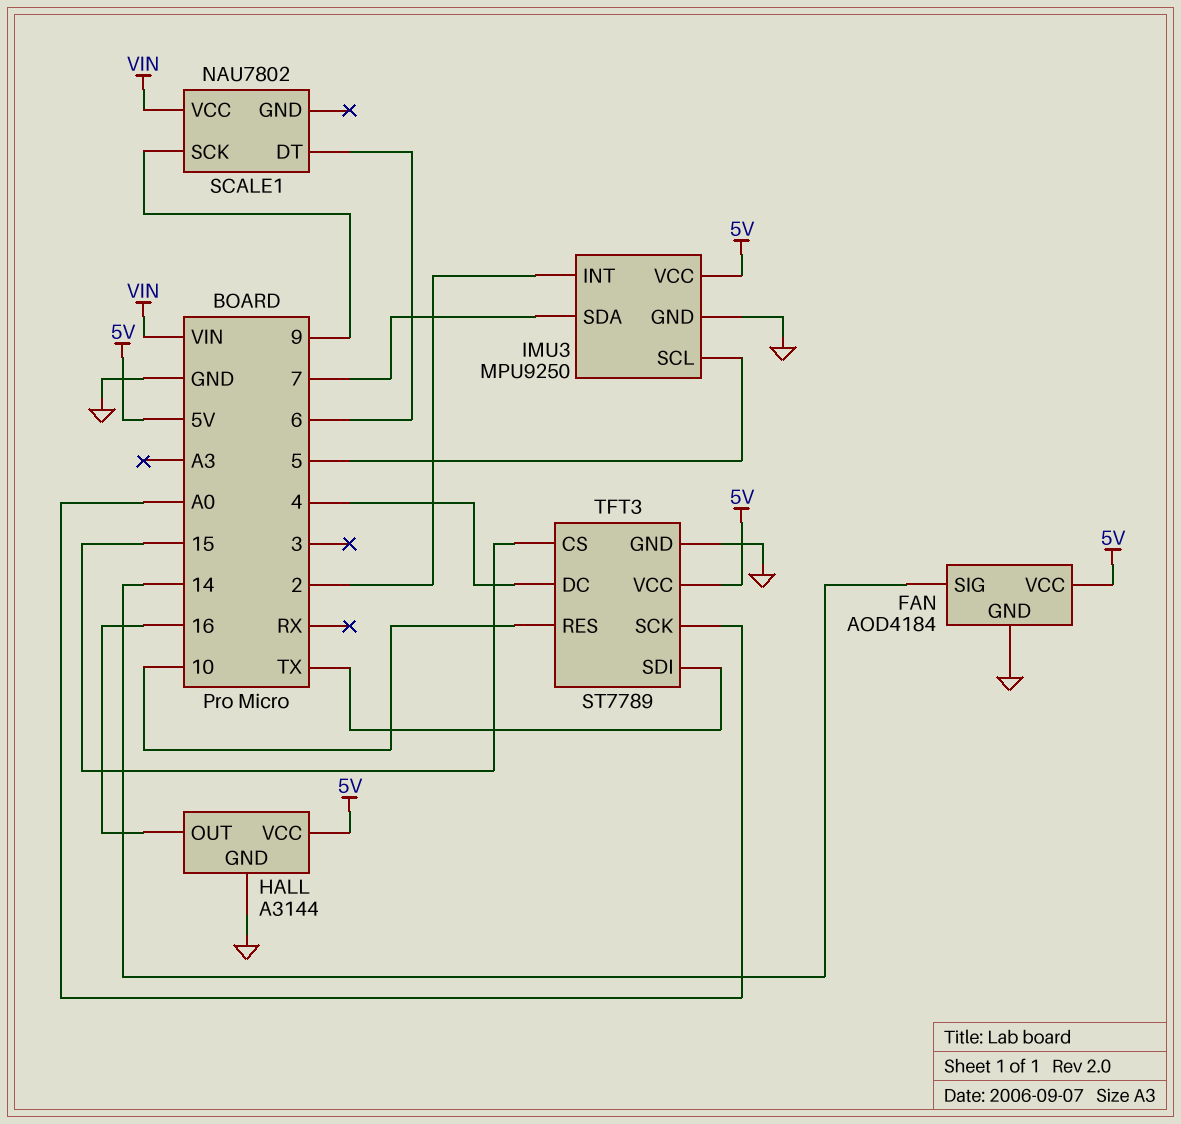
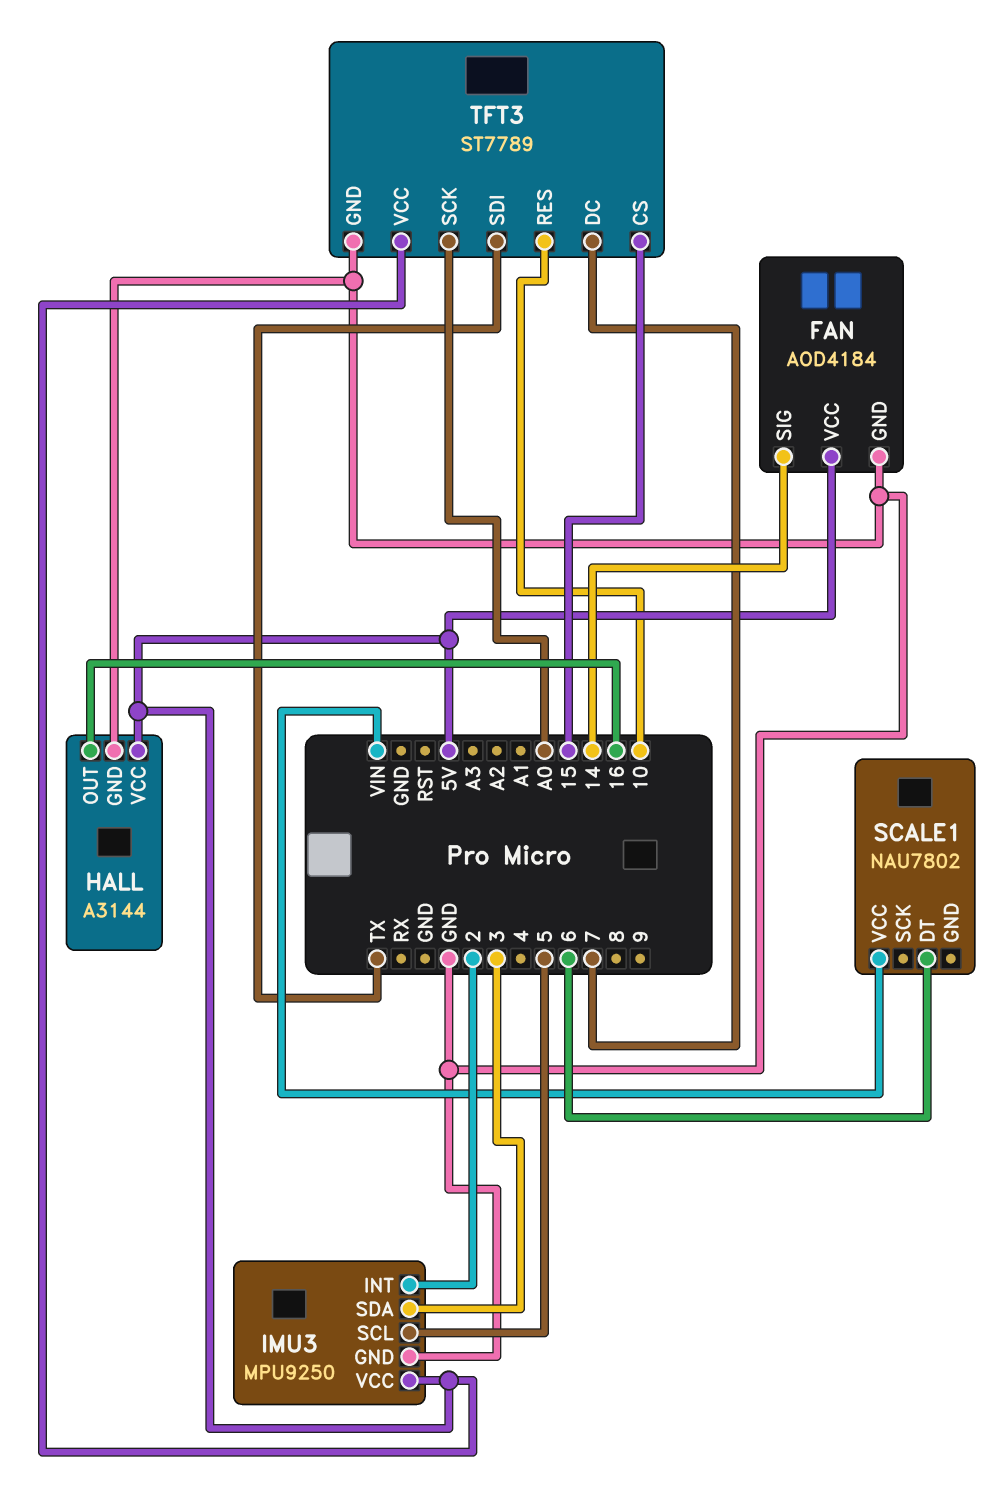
IMU3 pin SDA: 7 -> 3
SCALE1 pin SCK: 9 -> none
TFT3 pin DC: 4 -> 7

